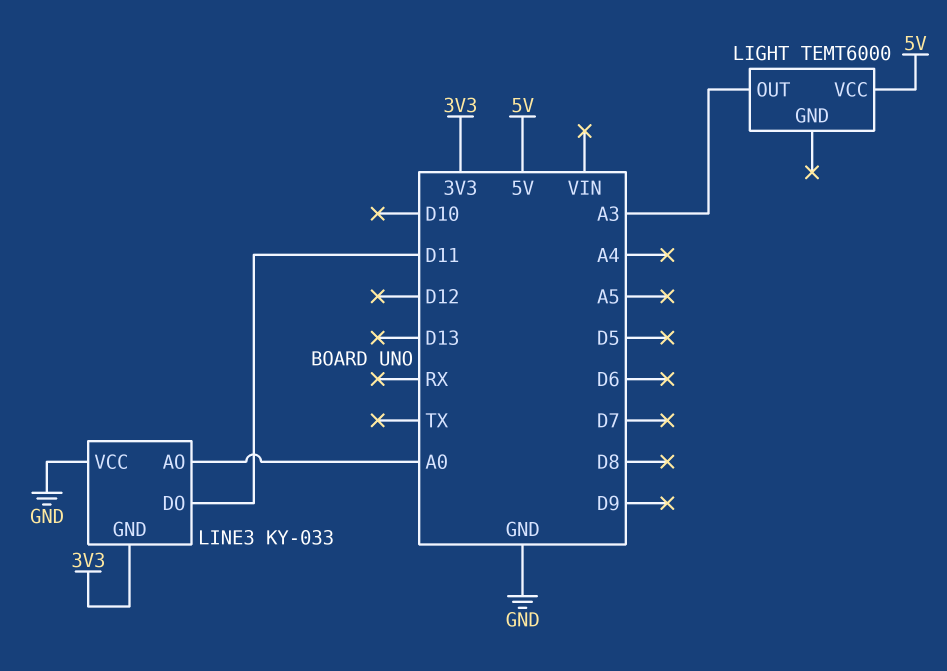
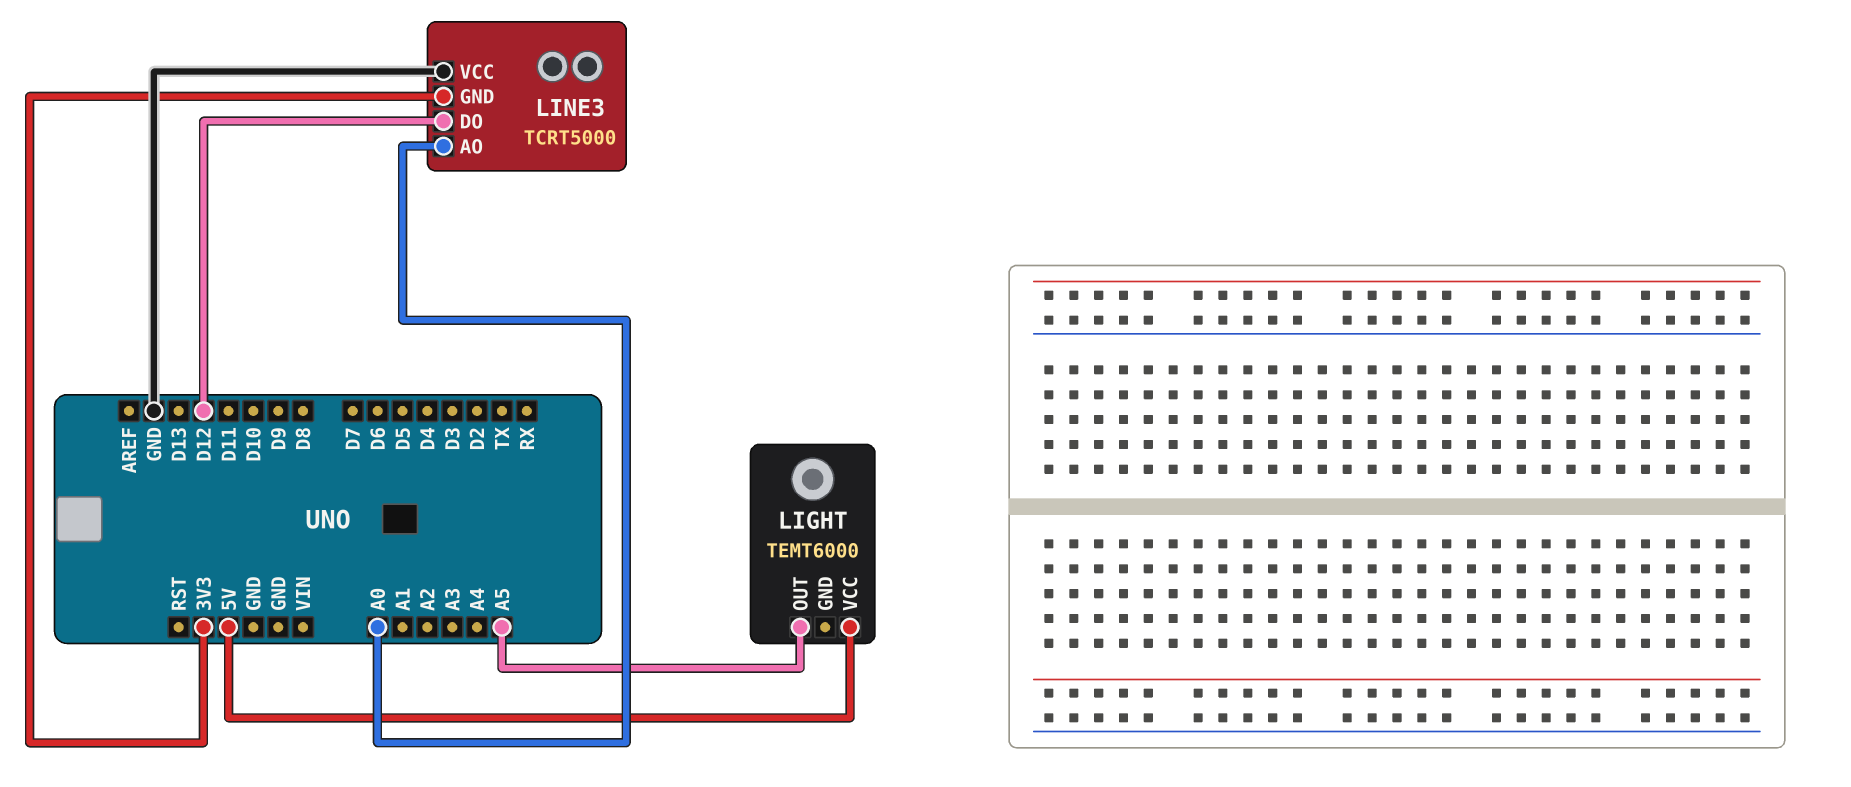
LIGHT pin OUT: A3 -> A5
LINE3: KY-033 -> TCRT5000
LINE3 pin DO: D11 -> D12

